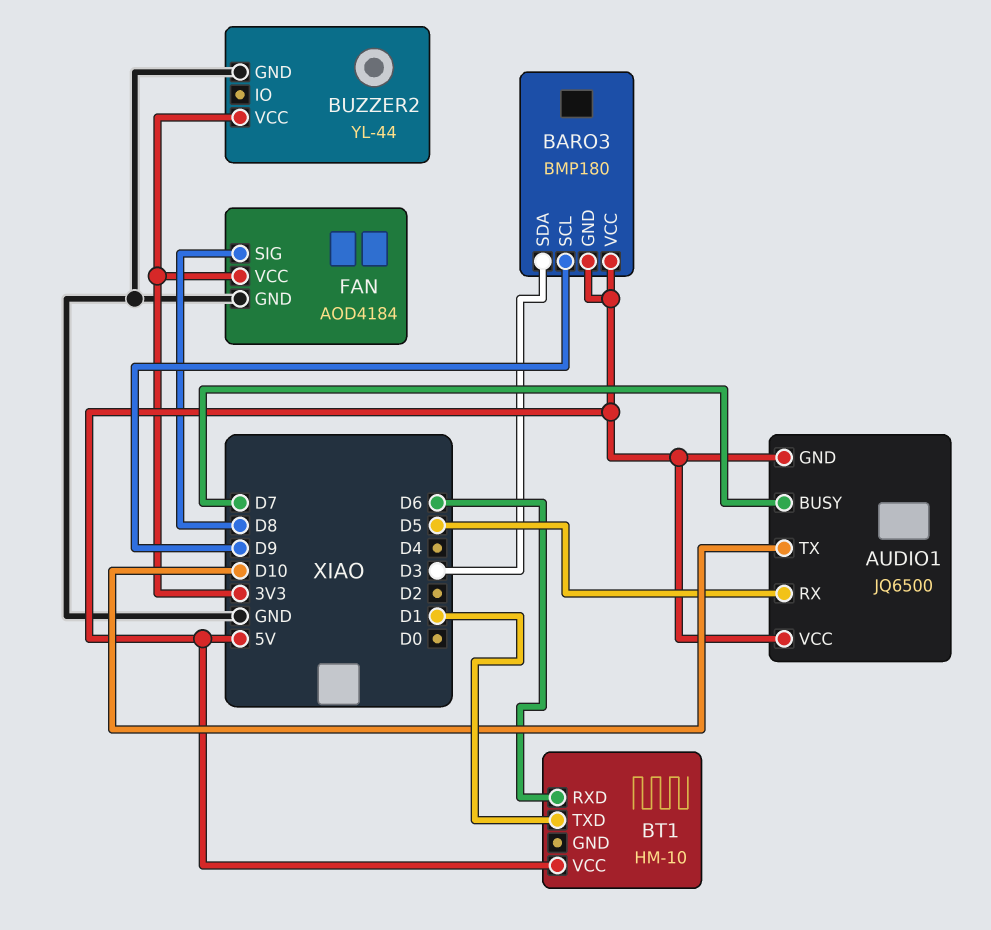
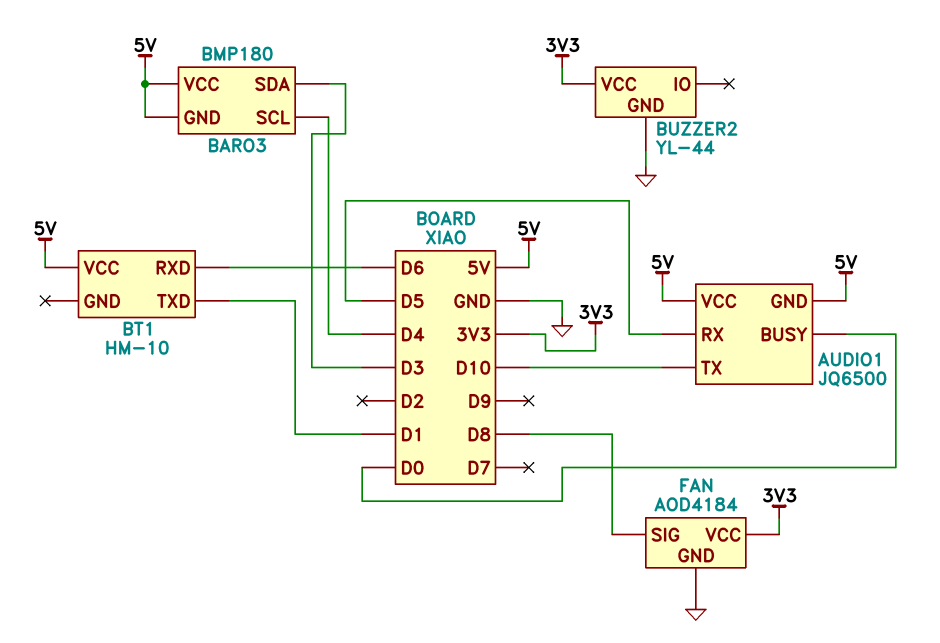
AUDIO1 pin BUSY: D7 -> D0
BARO3 pin SCL: D9 -> D4

